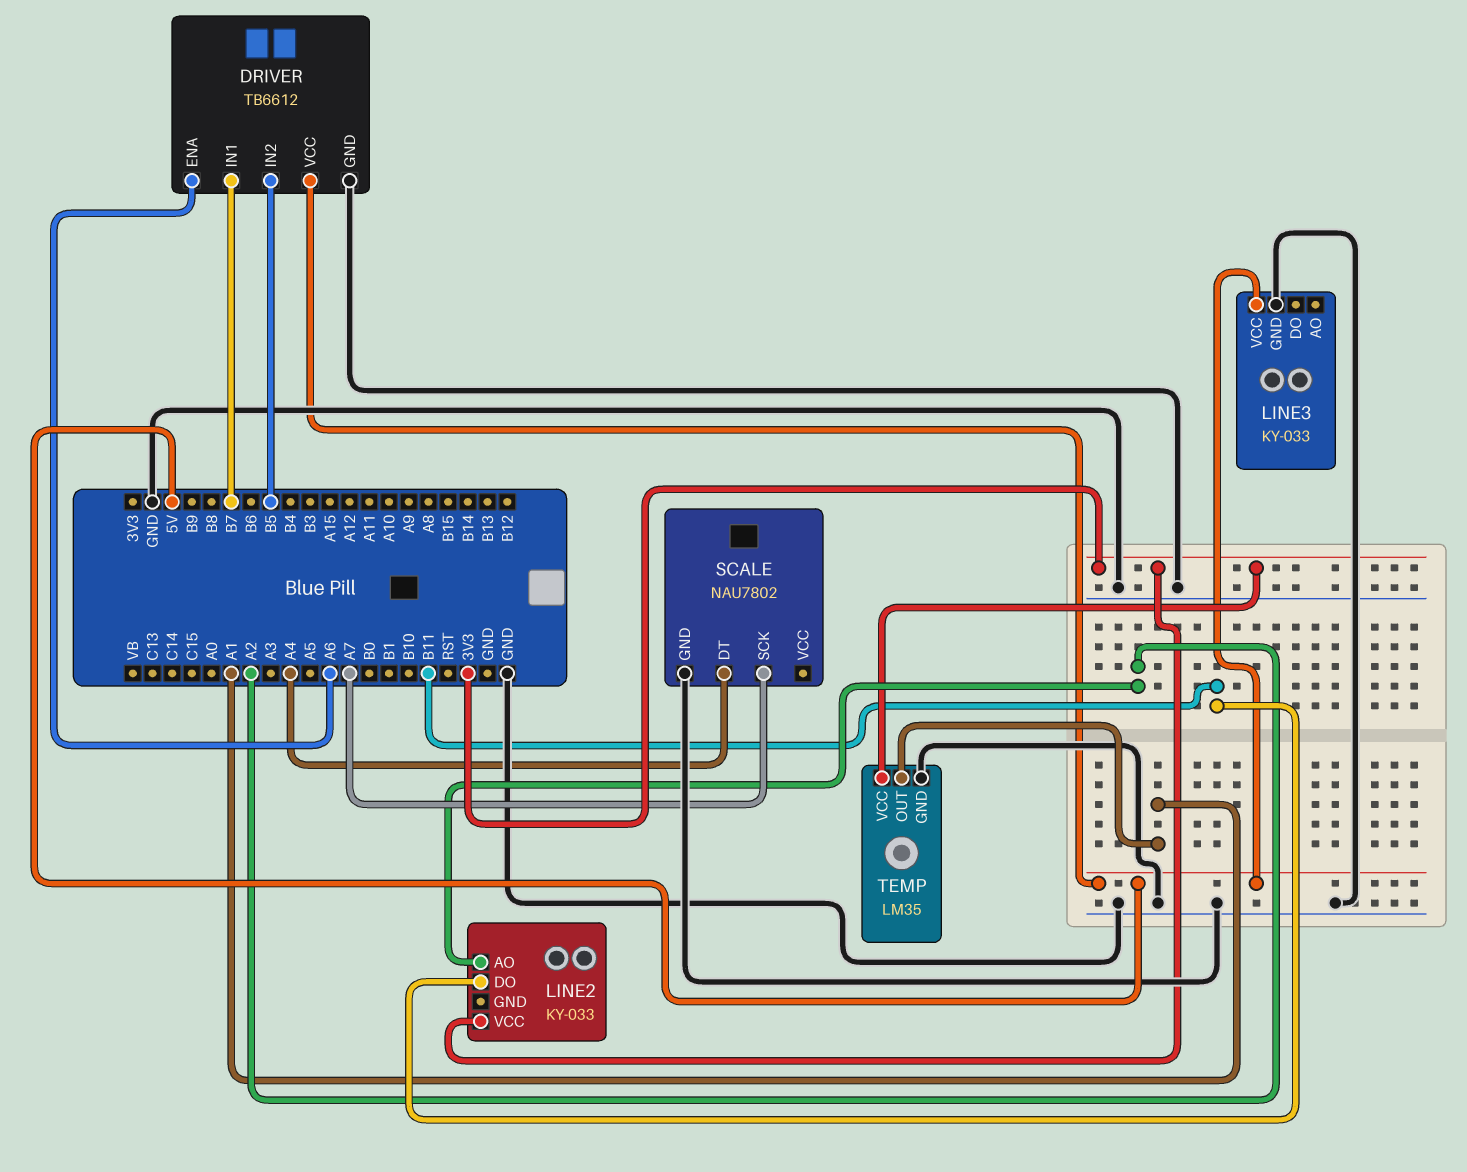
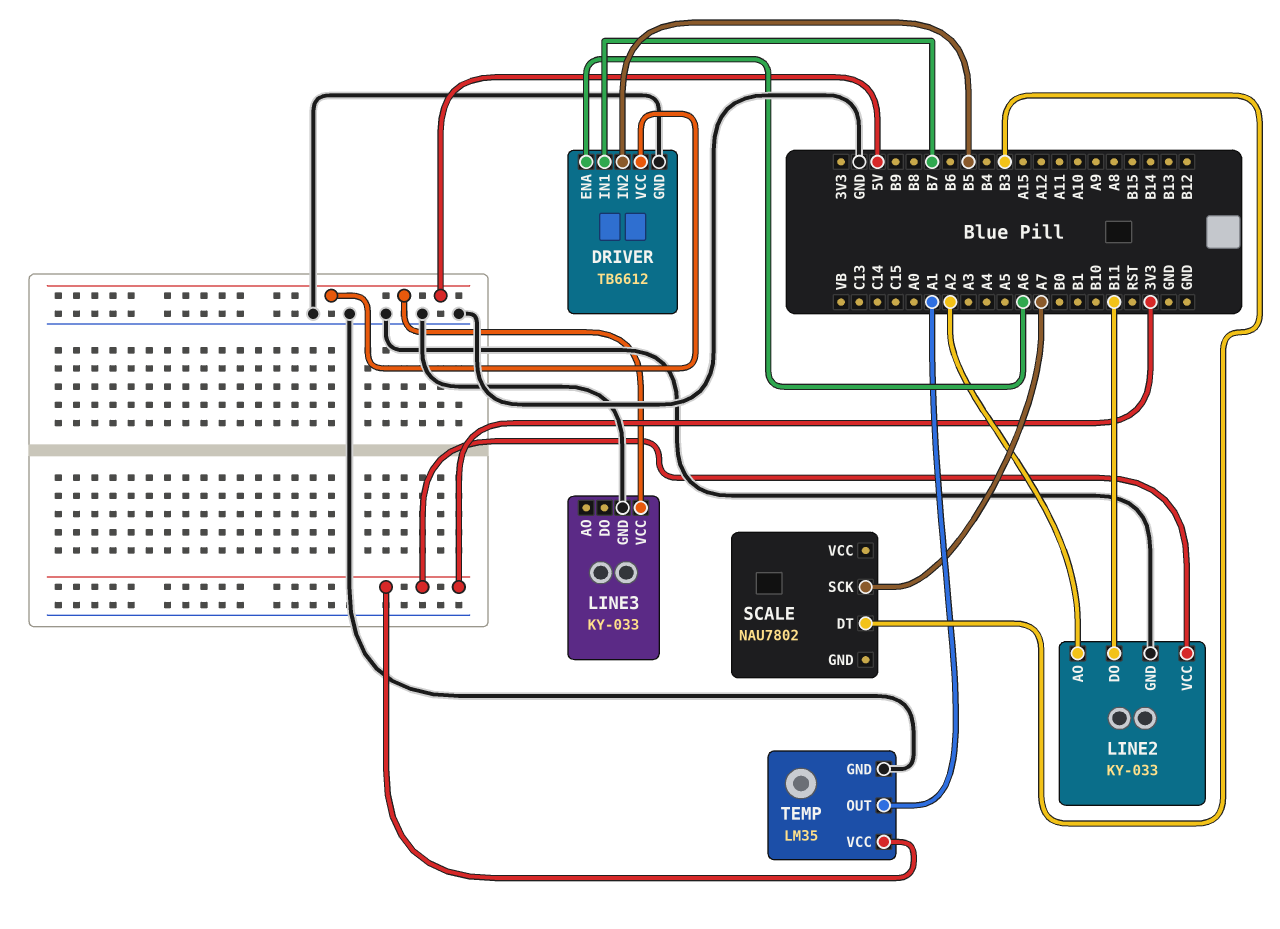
LINE2 pin GND: none -> GND
SCALE pin DT: A4 -> B3
SCALE pin GND: GND -> none

